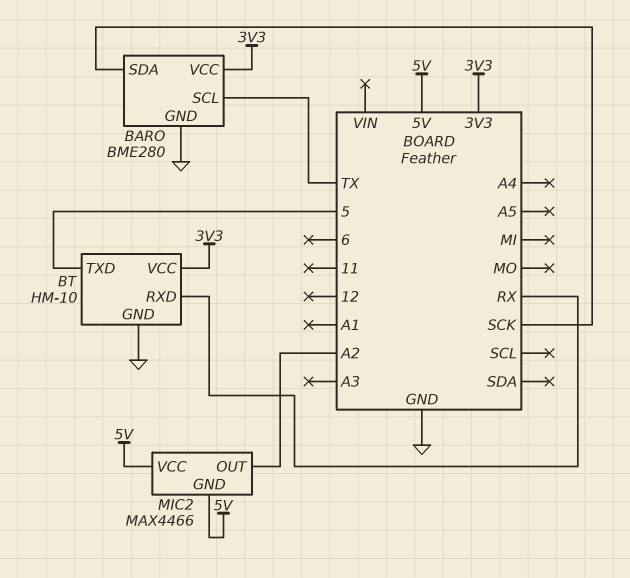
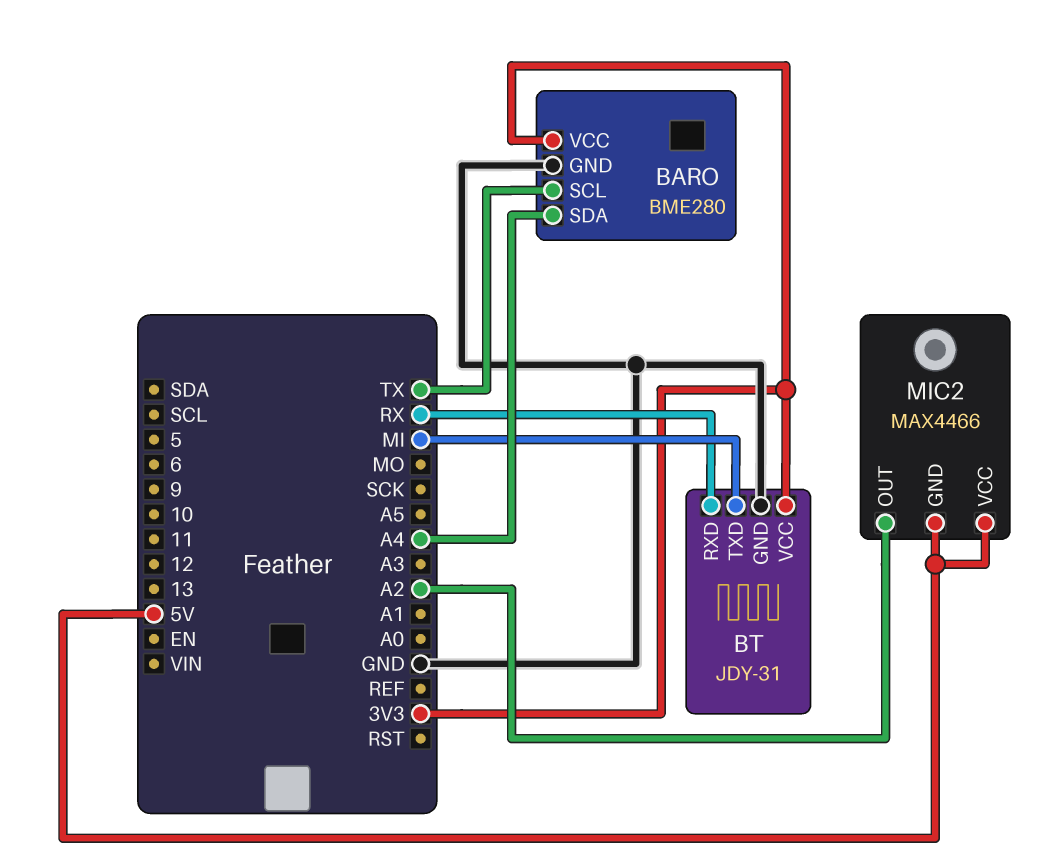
BARO pin SDA: SCK -> A4
BT: HM-10 -> JDY-31
BT pin TXD: 5 -> MI

